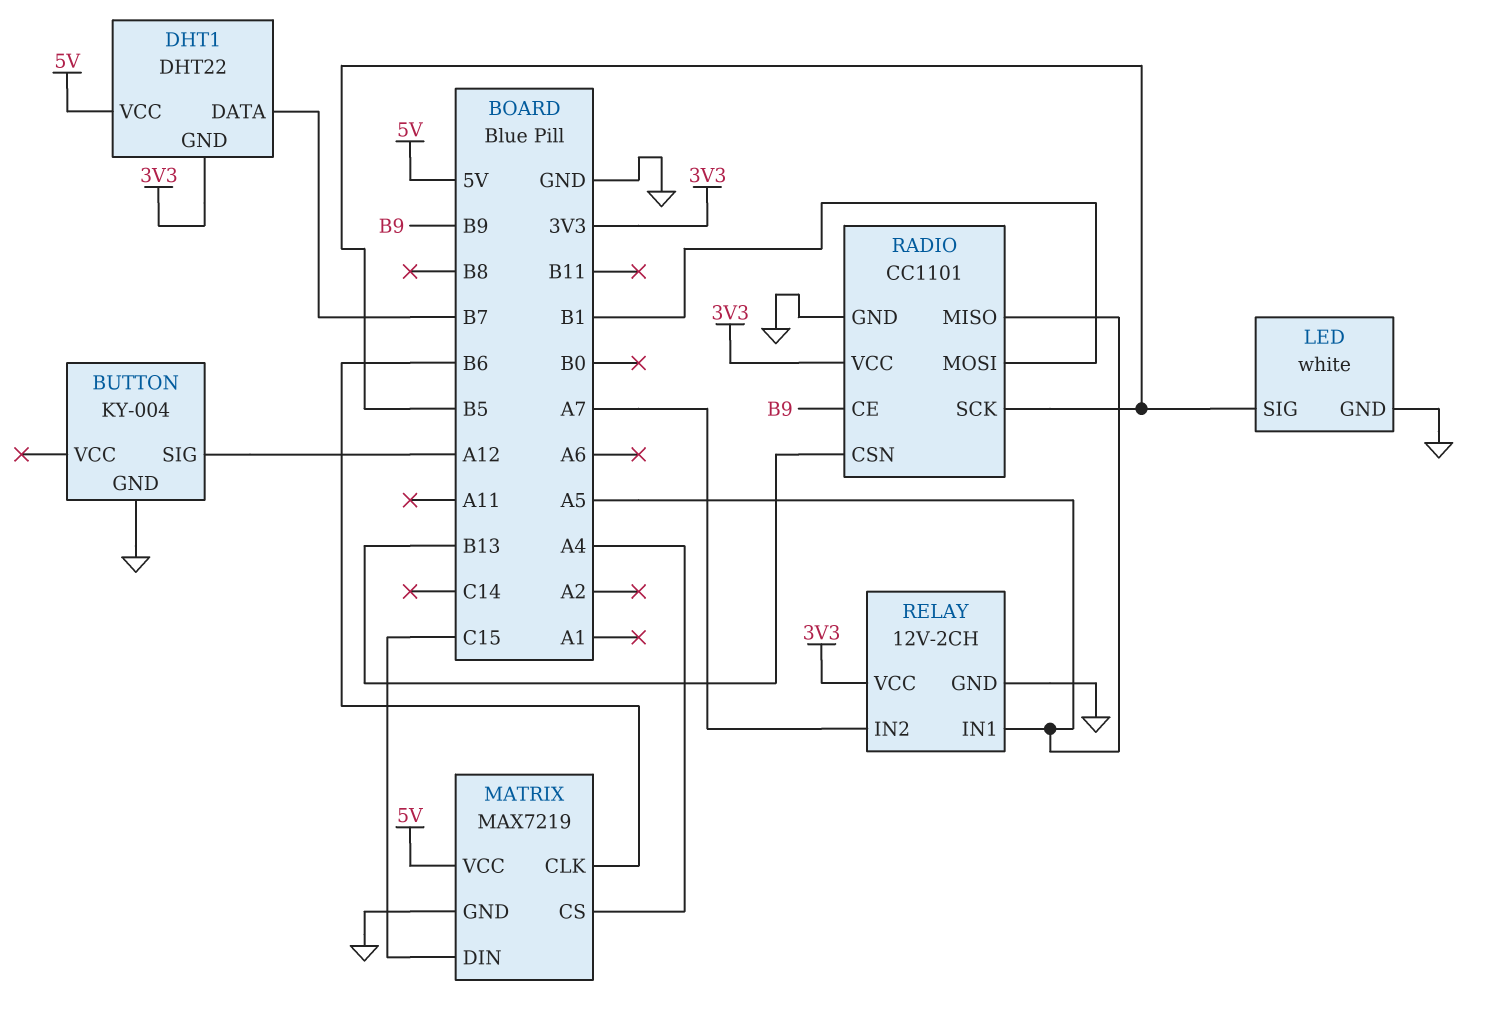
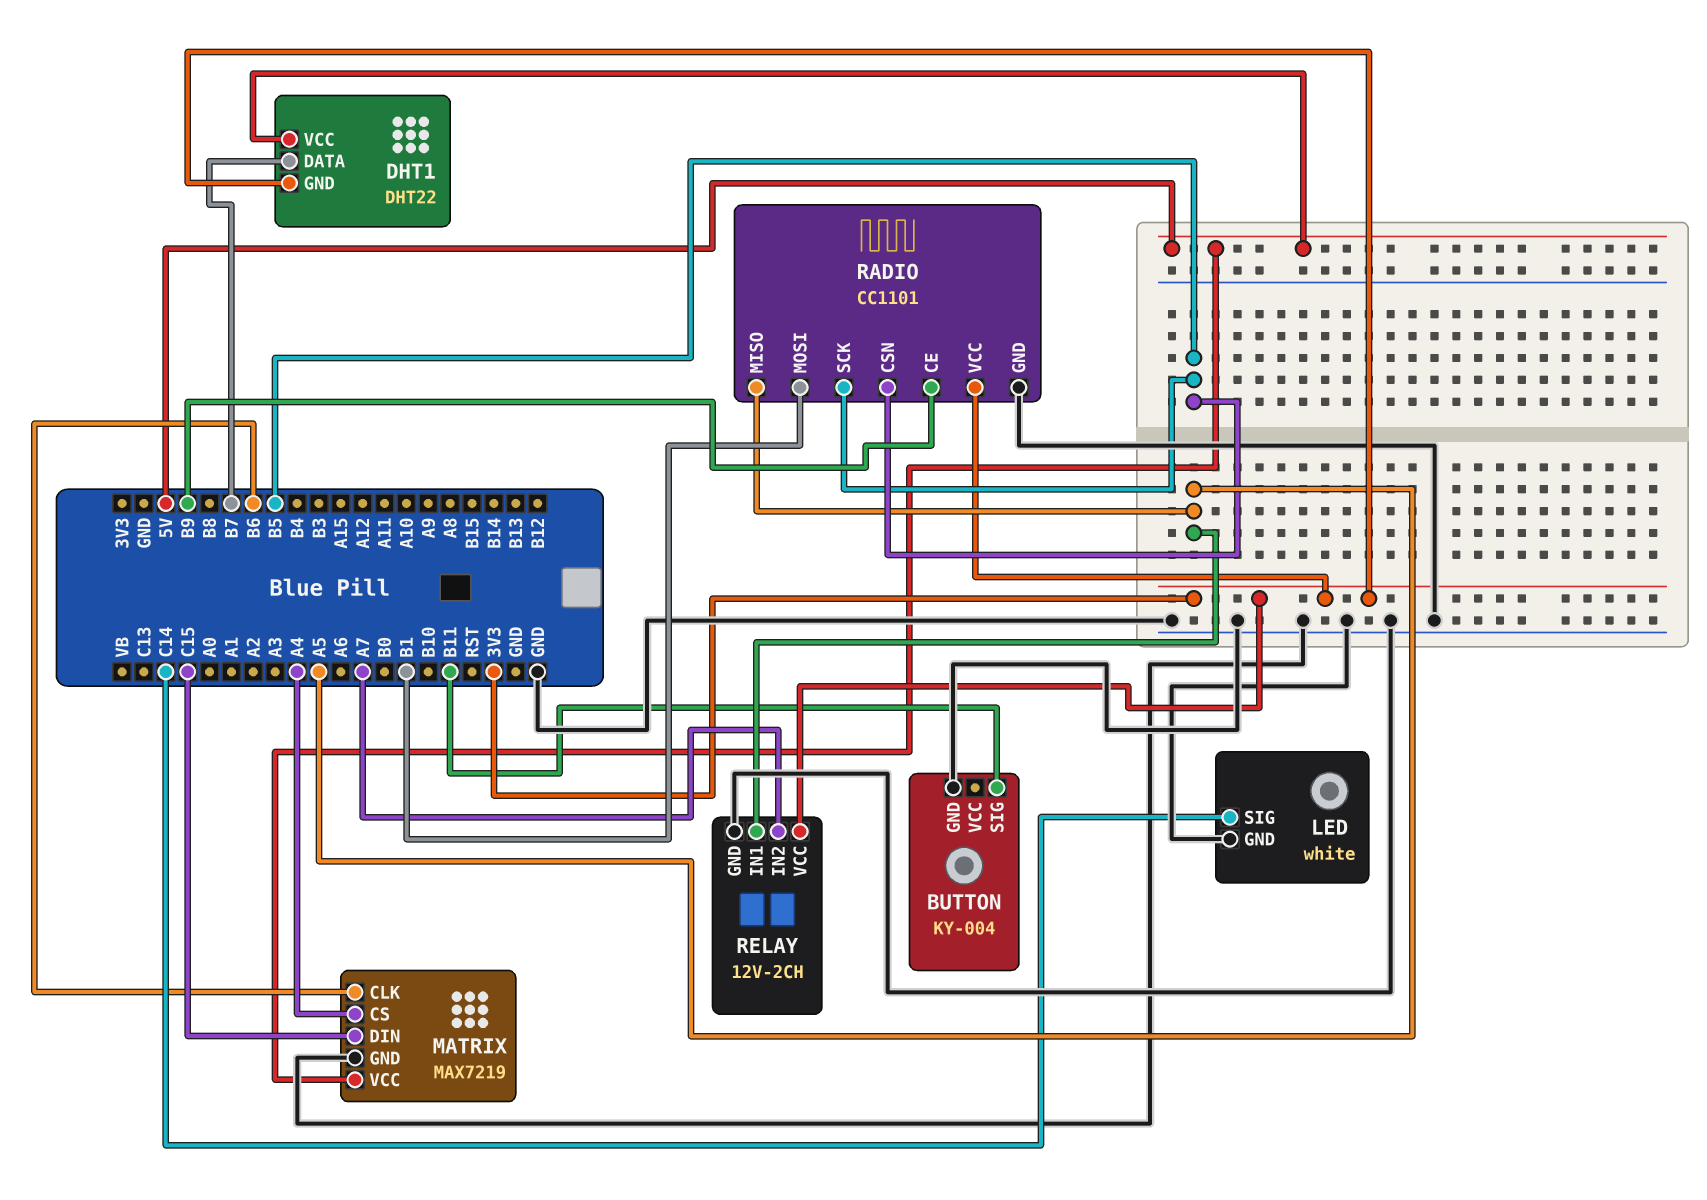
BUTTON pin SIG: A12 -> B11
LED pin SIG: B5 -> C14
RADIO pin CSN: B13 -> B5

